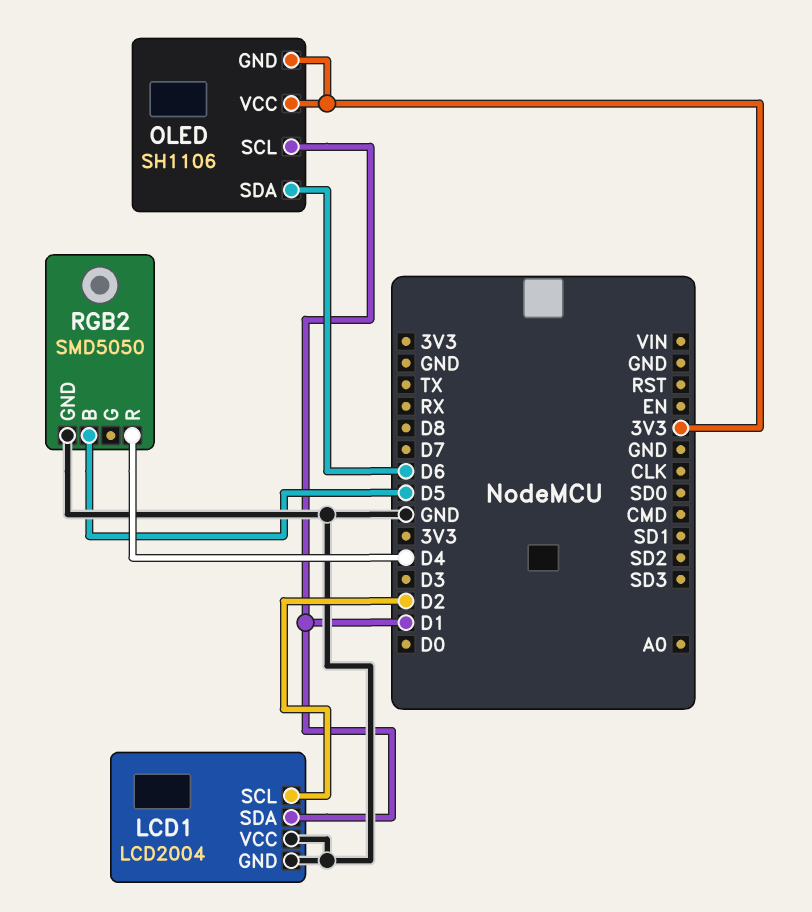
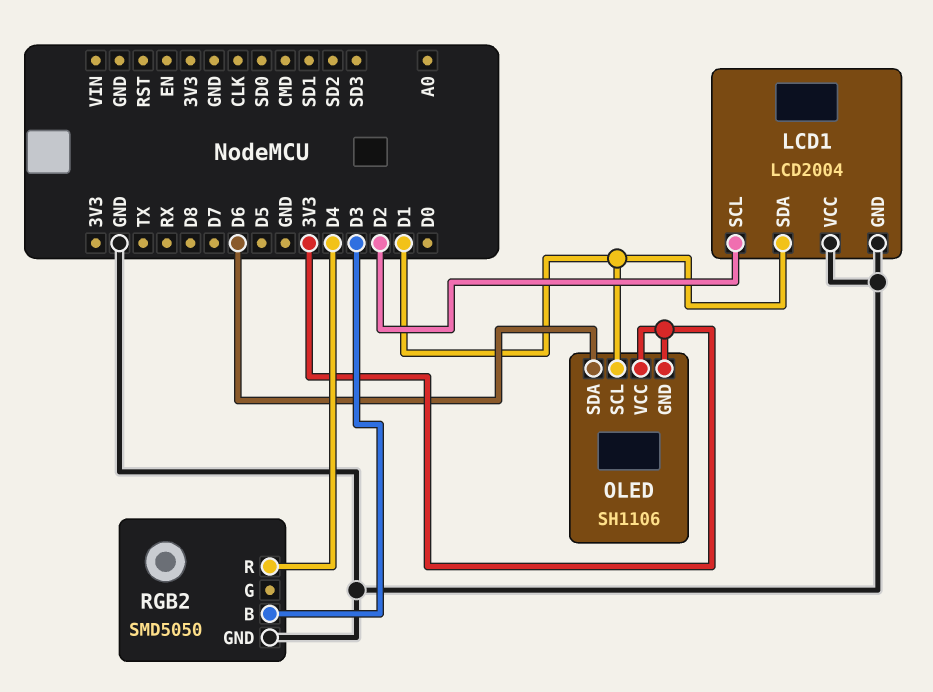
RGB2 pin B: D5 -> D3

